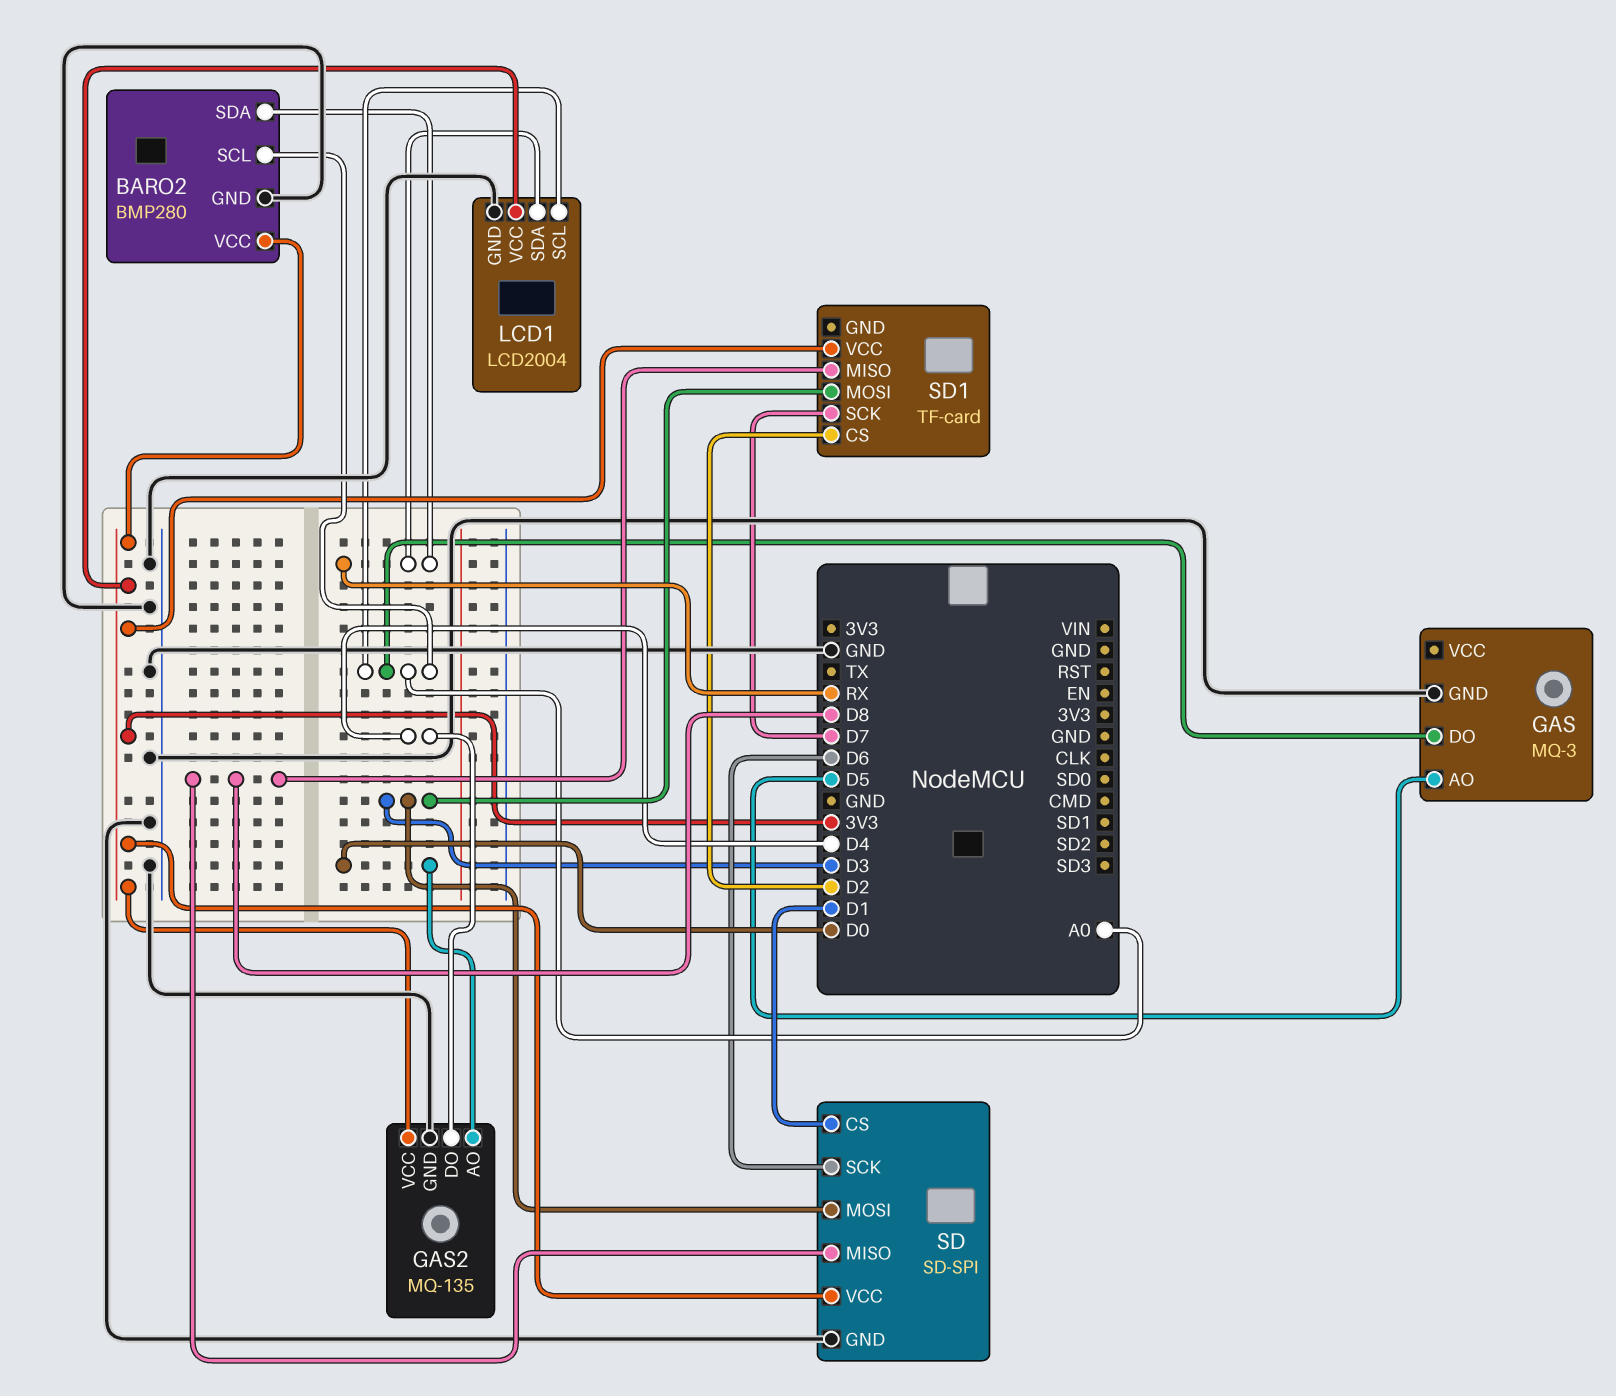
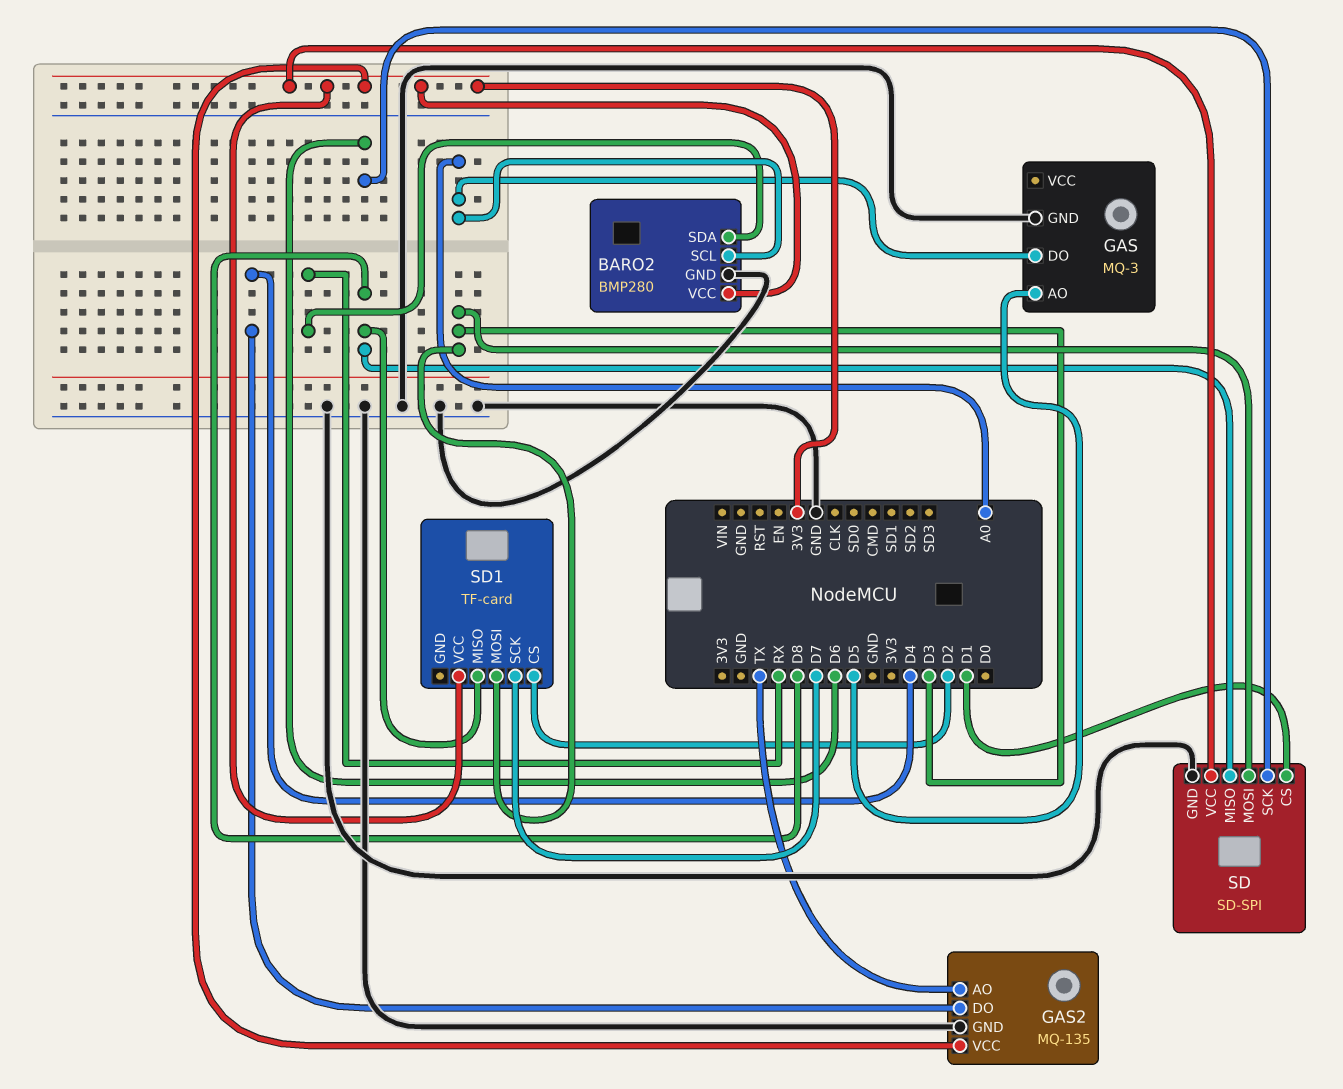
GAS2 pin AO: D0 -> TX
LCD1: LCD2004 -> none
LCD1 pin GND: GND -> none
LCD1 pin SCL: A0 -> none
LCD1 pin SDA: RX -> none
LCD1 pin VCC: 3V3 -> none

